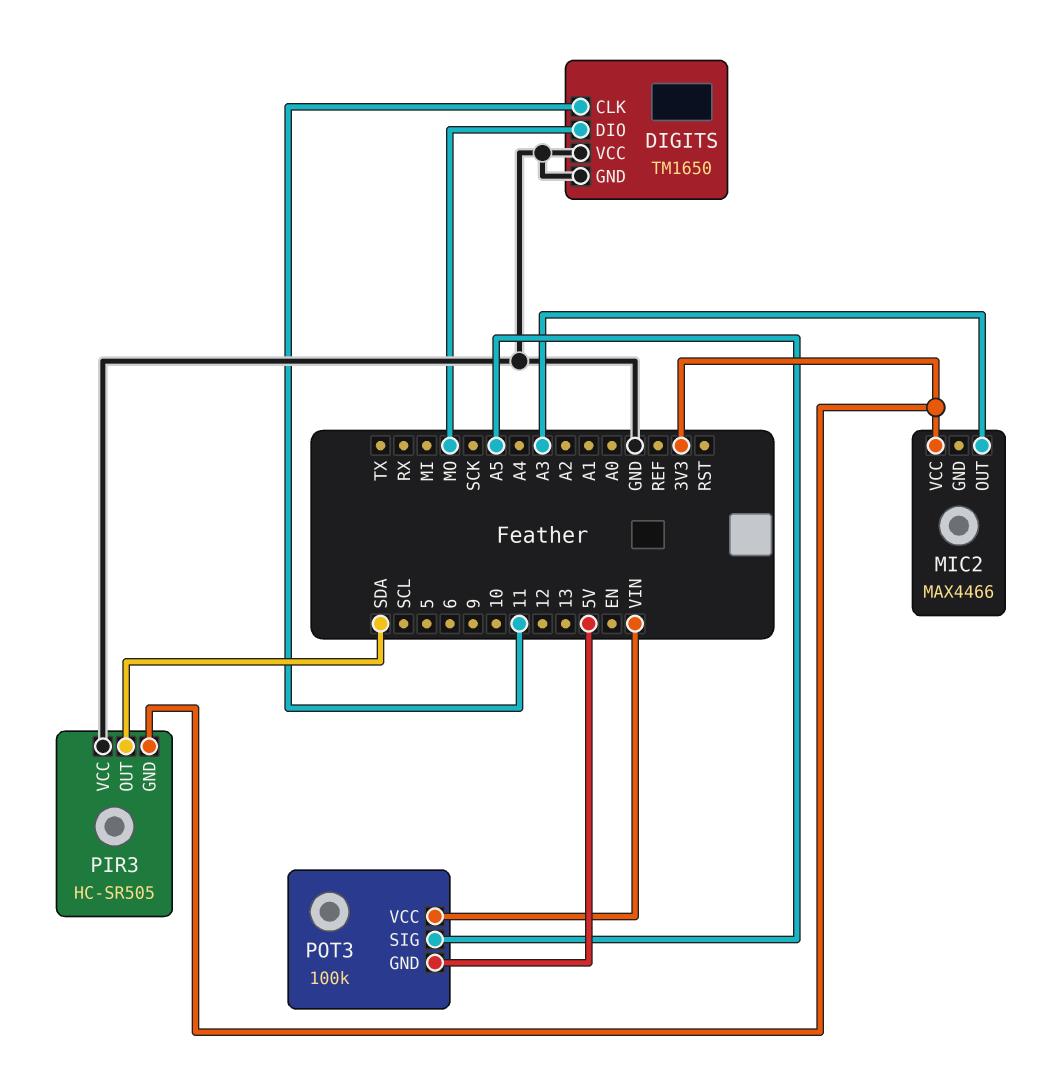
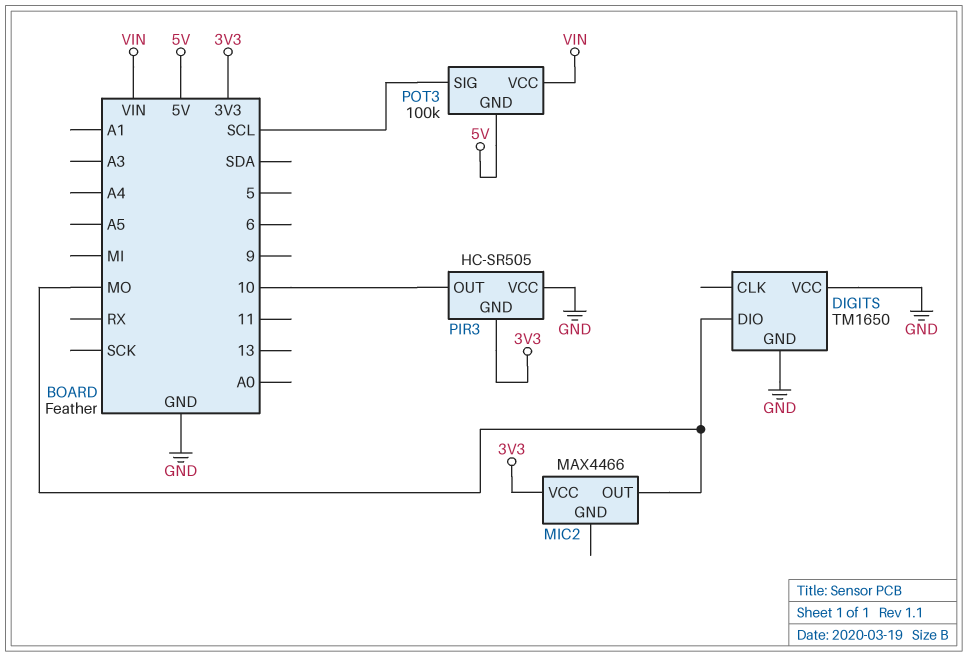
DIGITS pin CLK: 11 -> none
MIC2 pin OUT: A3 -> MO
PIR3 pin OUT: SDA -> 10
POT3 pin SIG: A5 -> SCL

